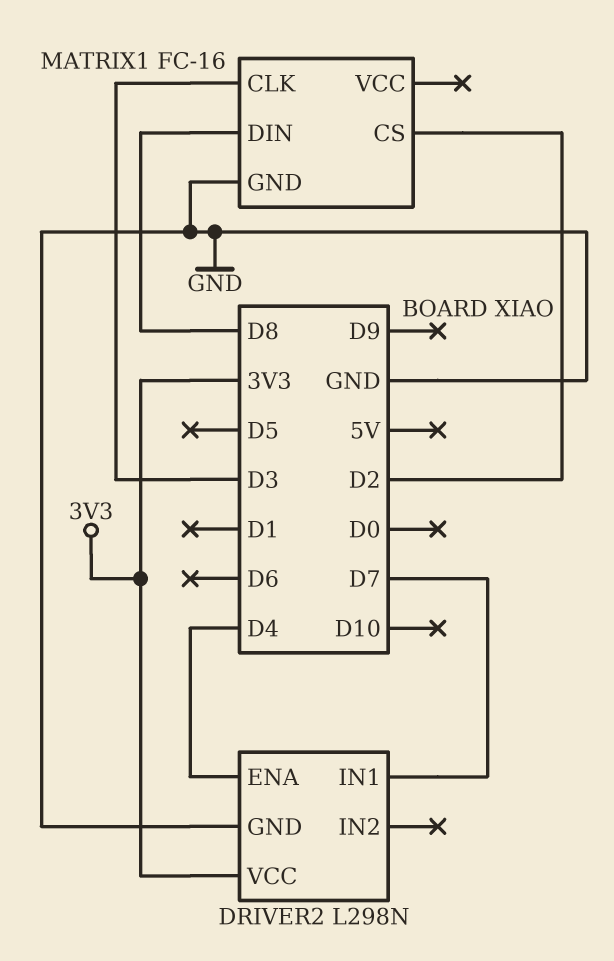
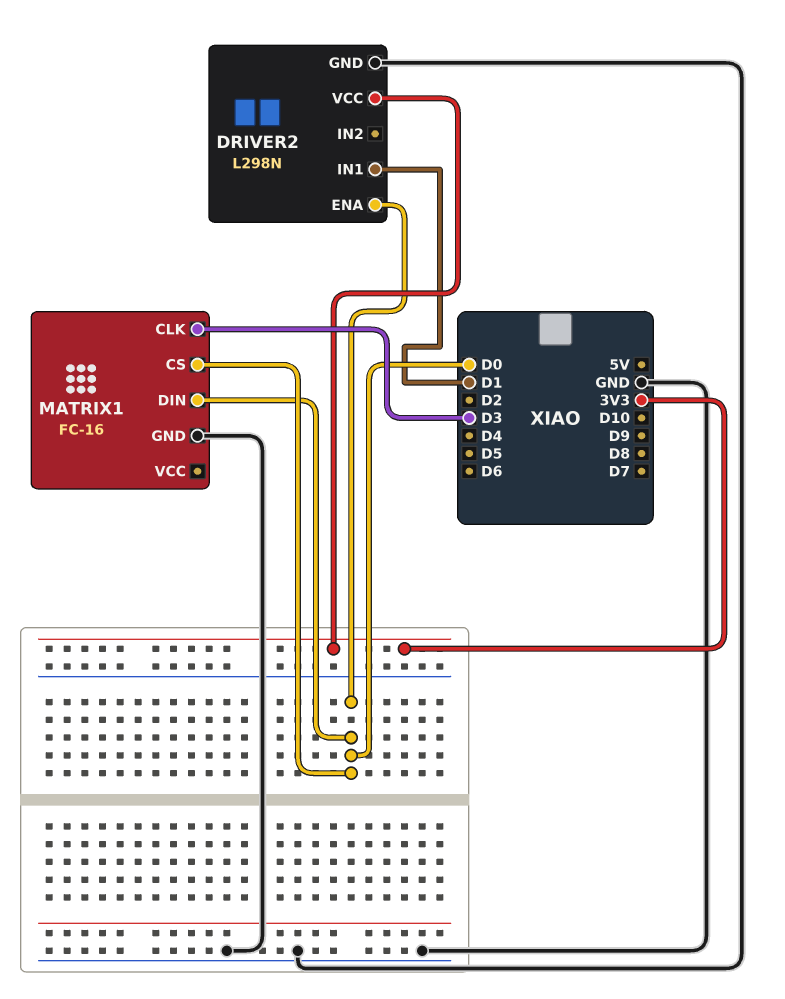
DRIVER2 pin ENA: D4 -> D0
DRIVER2 pin IN1: D7 -> D1
MATRIX1 pin CS: D2 -> D0
MATRIX1 pin DIN: D8 -> D0

